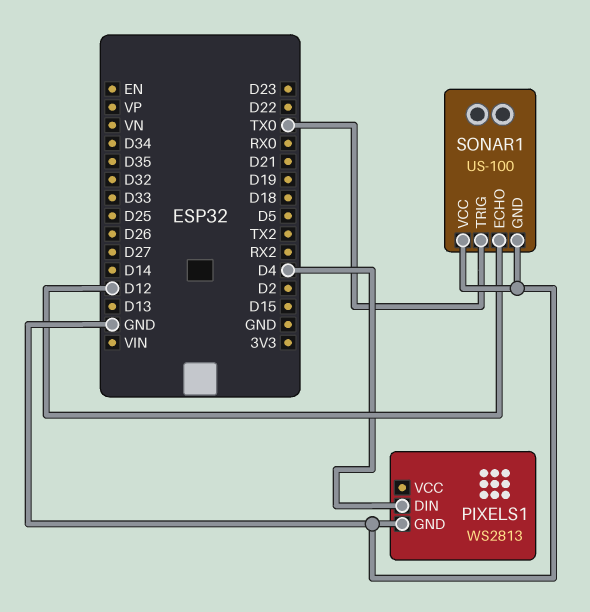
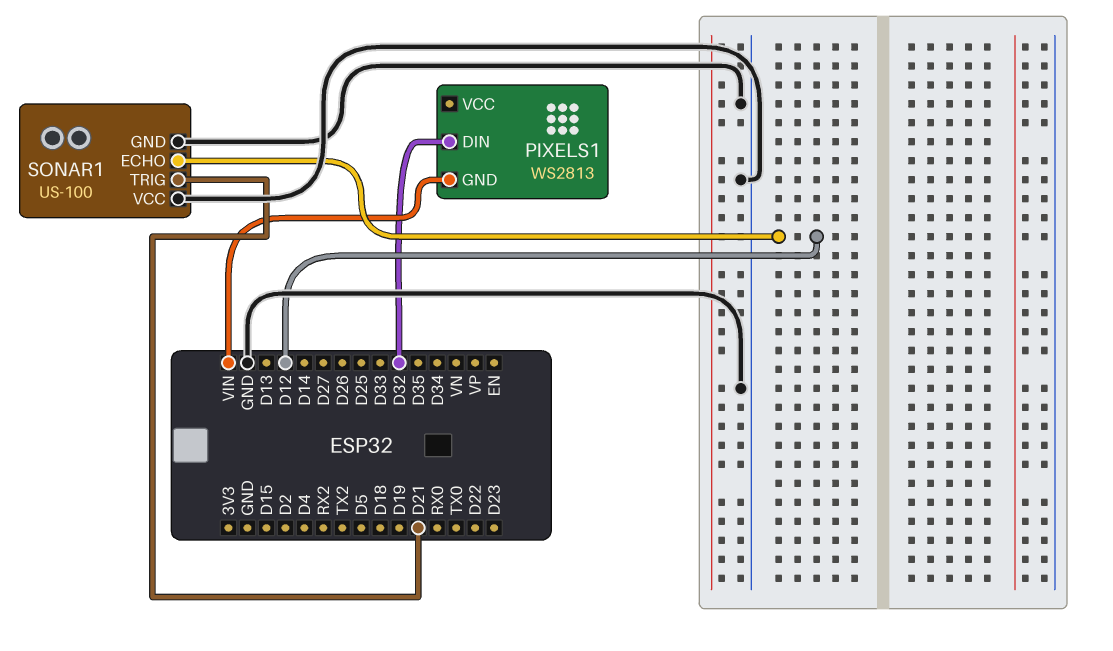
PIXELS1 pin DIN: D4 -> D32
PIXELS1 pin GND: GND -> VIN
SONAR1 pin TRIG: TX0 -> D21

